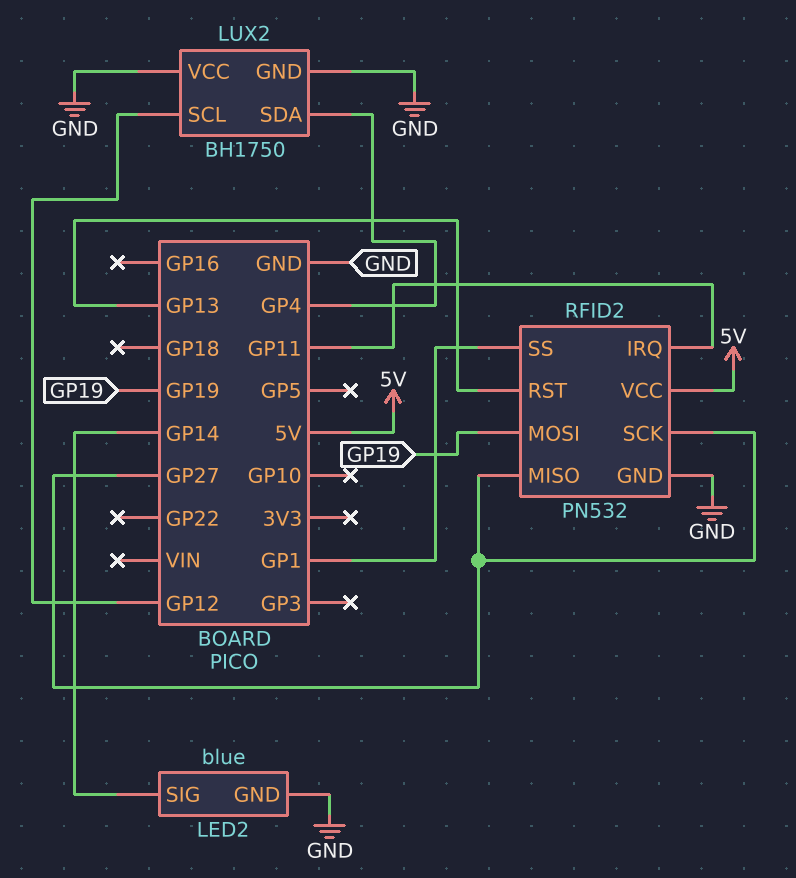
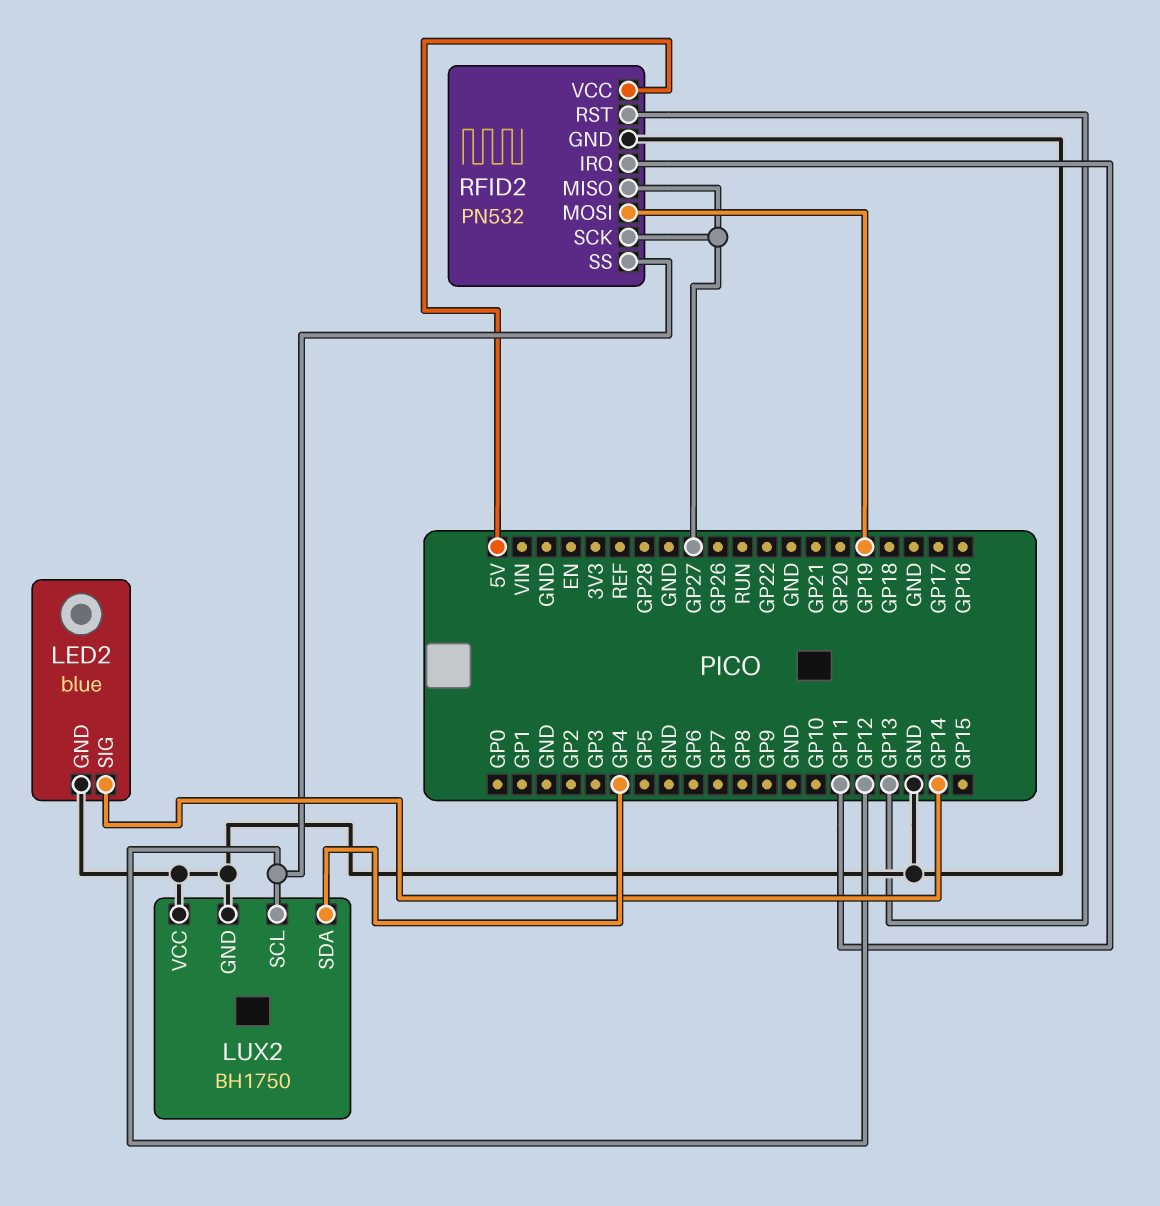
RFID2 pin SS: GP1 -> GP12

